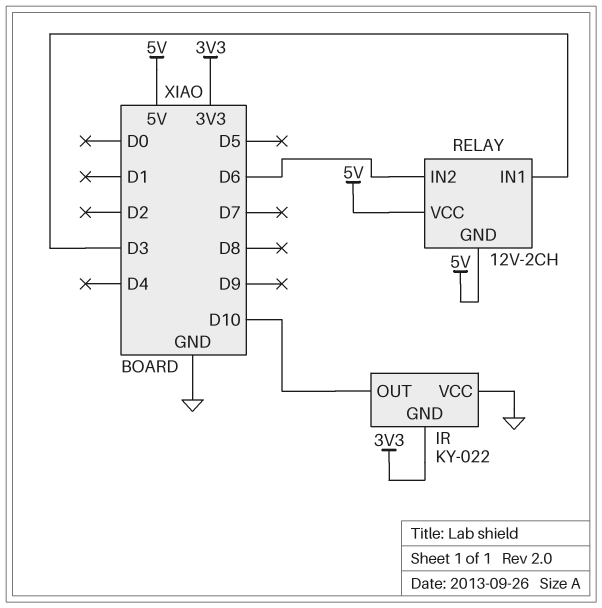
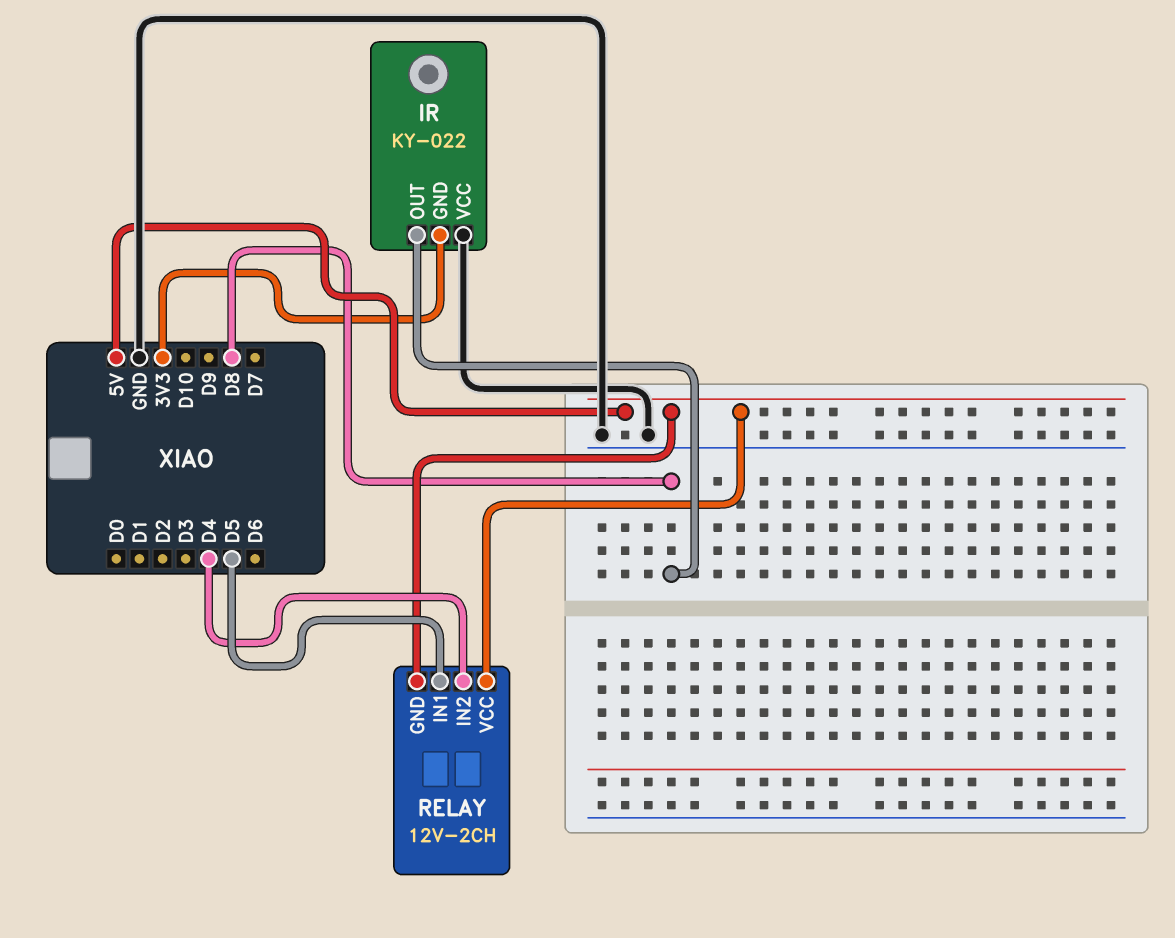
IR pin OUT: D10 -> D8
RELAY pin IN1: D3 -> D5
RELAY pin IN2: D6 -> D4

